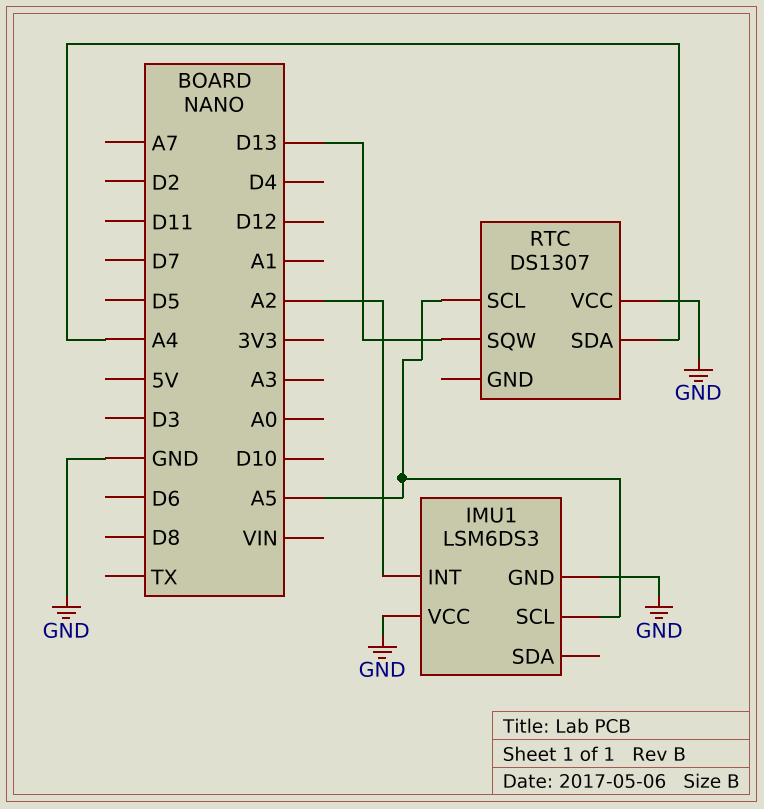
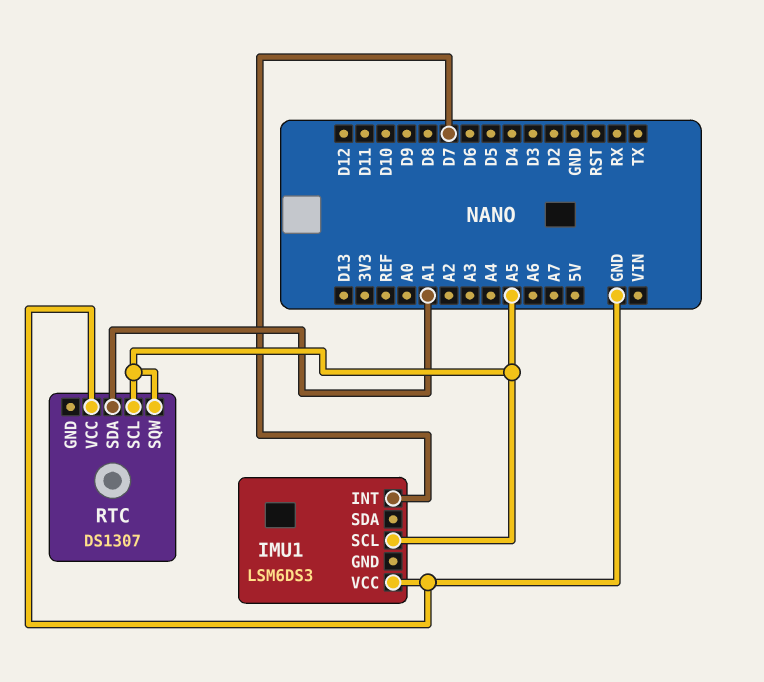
IMU1 pin GND: GND -> none
IMU1 pin INT: A2 -> D7
RTC pin SDA: A4 -> A1
RTC pin SQW: D13 -> A5

